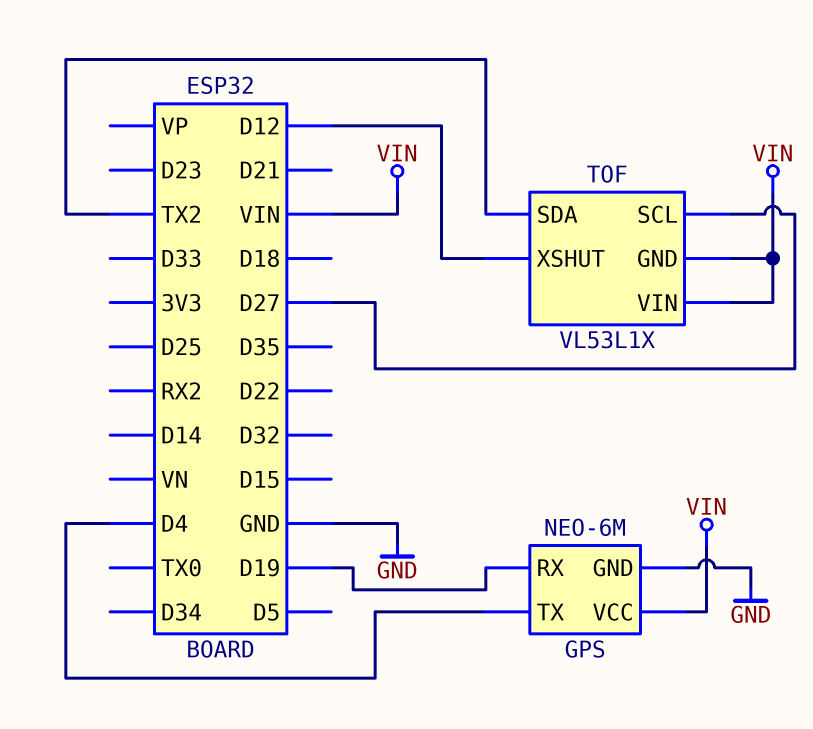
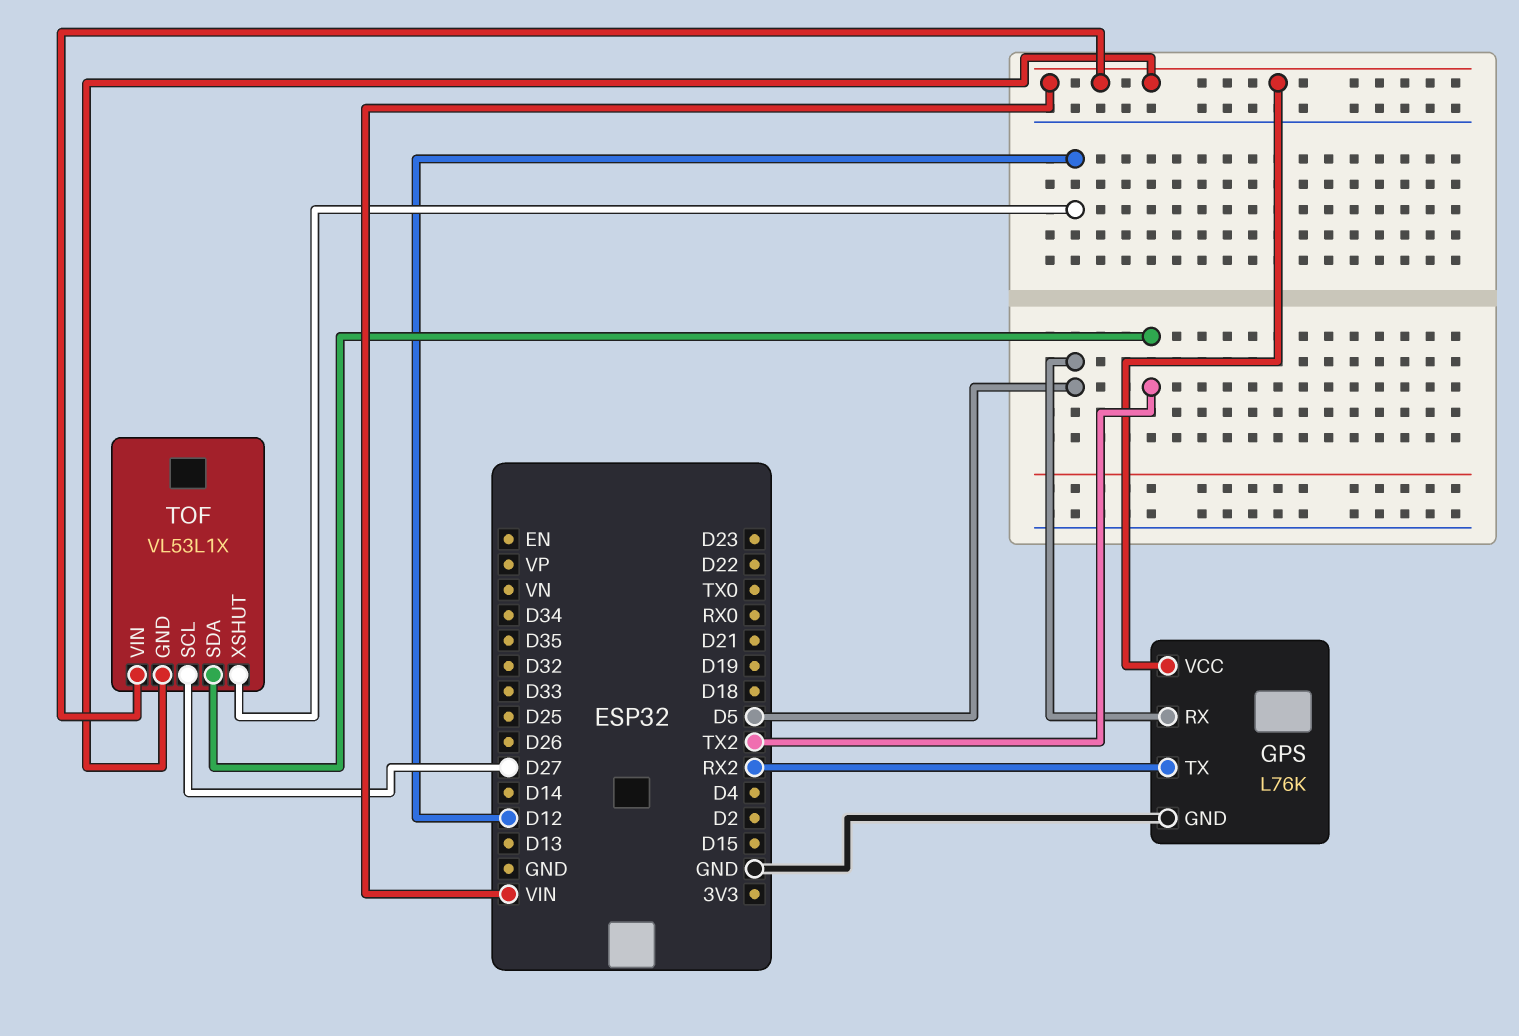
GPS: NEO-6M -> L76K
GPS pin RX: D19 -> D5
GPS pin TX: D4 -> RX2

